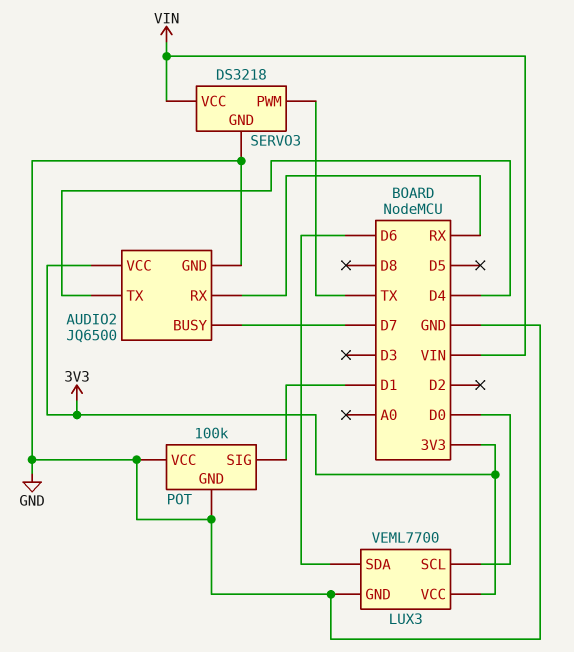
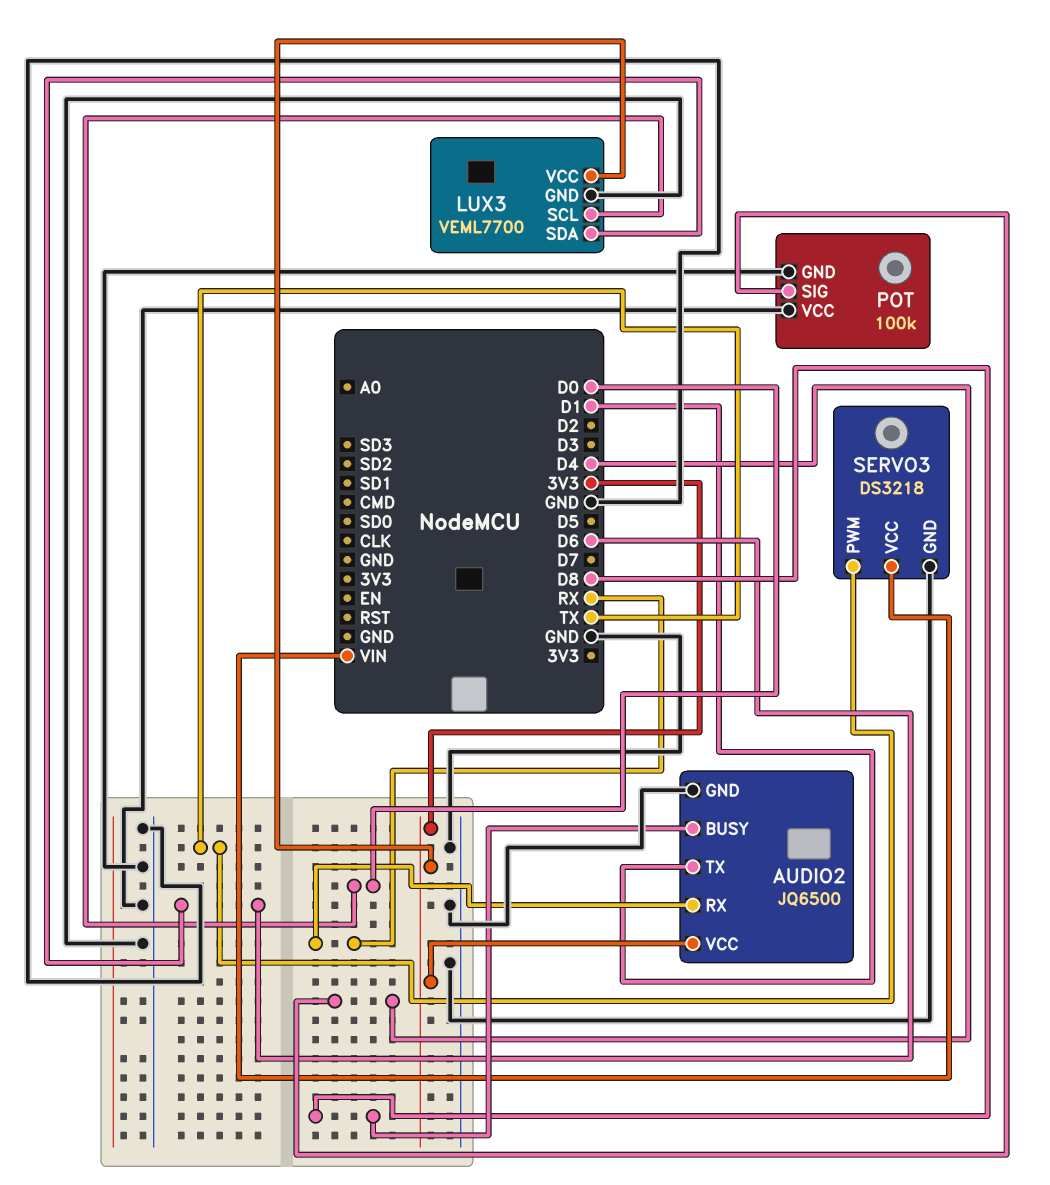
AUDIO2 pin BUSY: D7 -> D8
AUDIO2 pin TX: D4 -> D1
POT pin SIG: D1 -> D4

